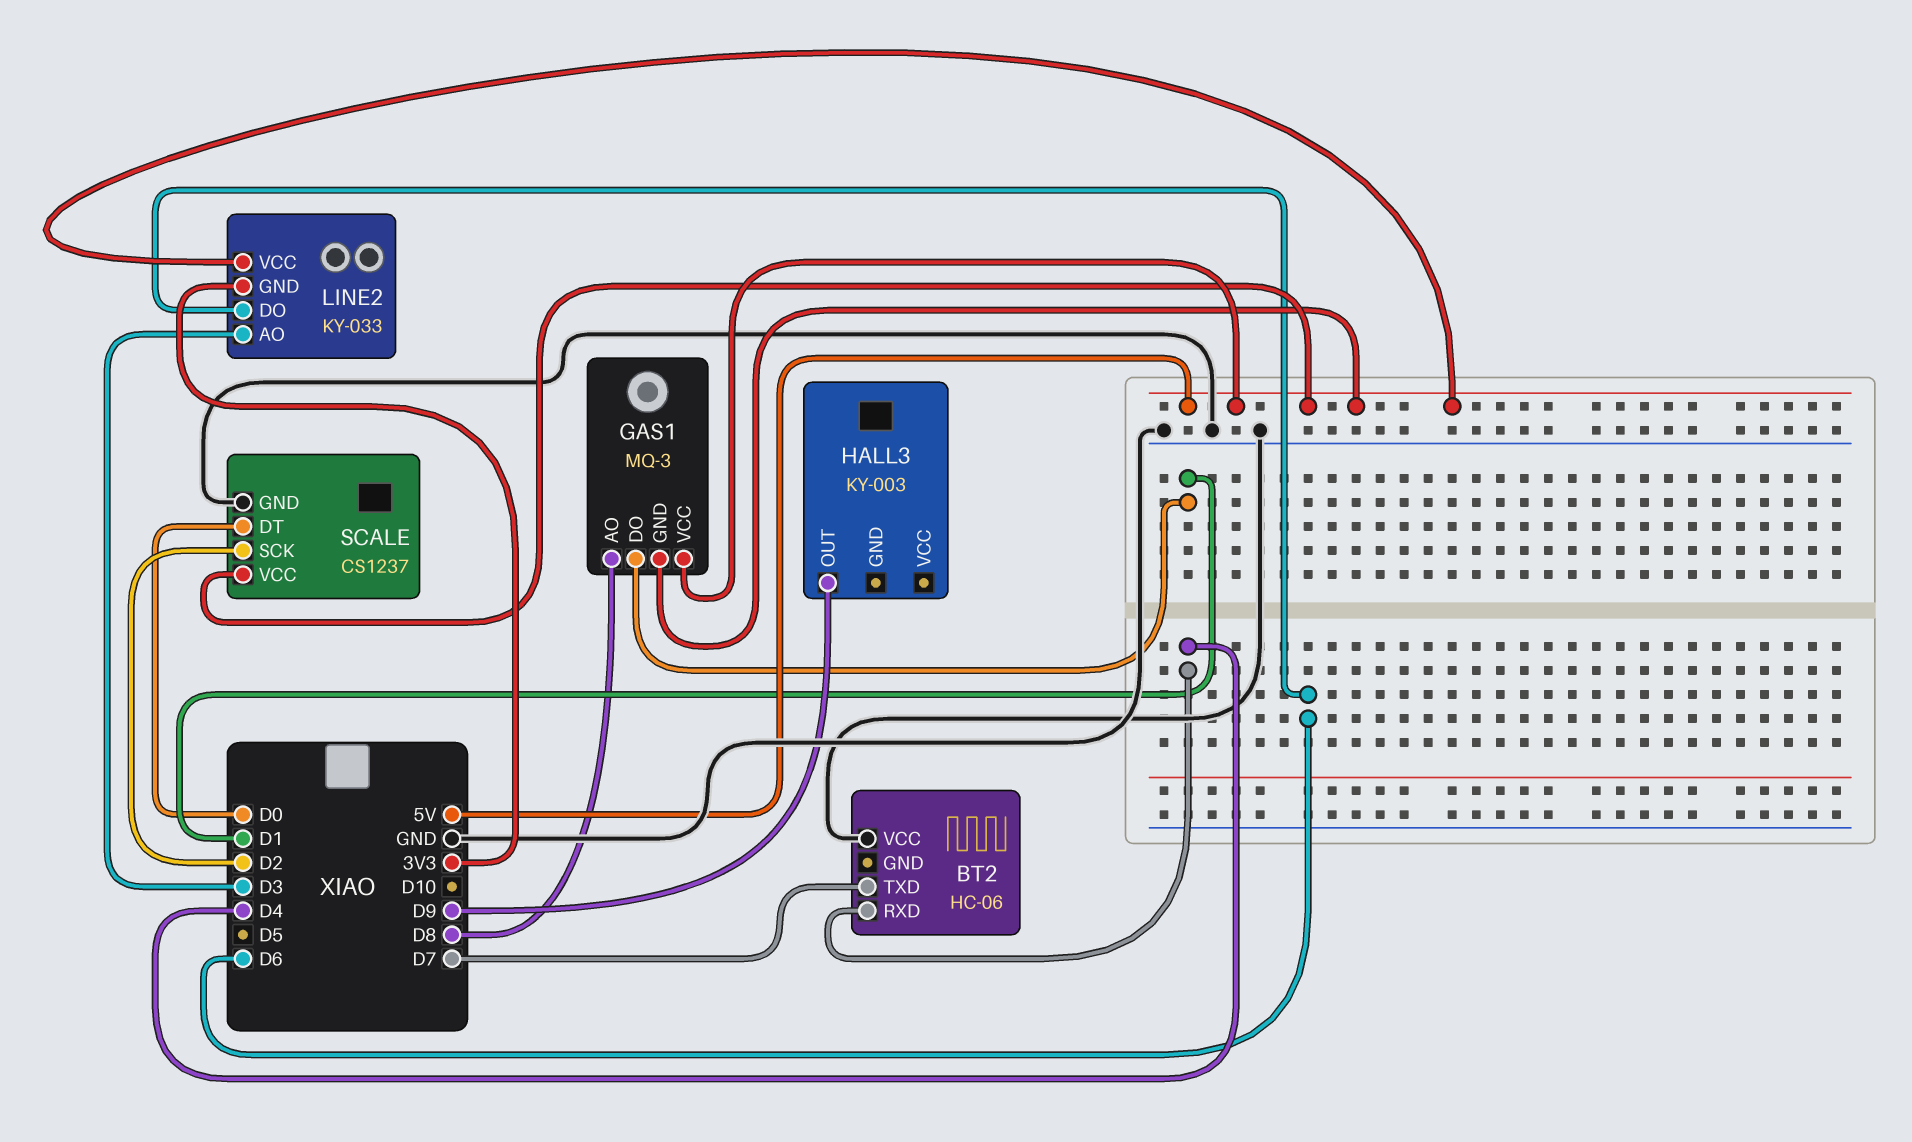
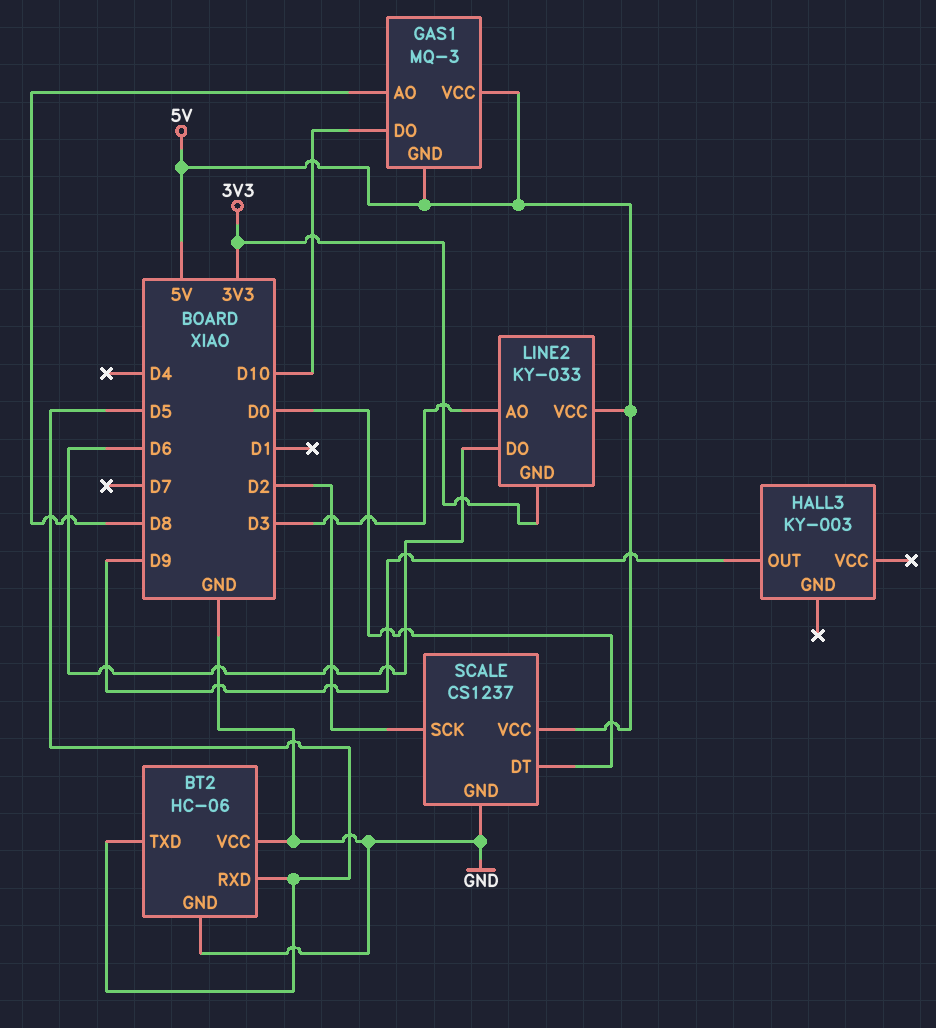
BT2 pin GND: none -> GND
BT2 pin RXD: D4 -> D5
BT2 pin TXD: D7 -> D5
GAS1 pin DO: D1 -> D10

